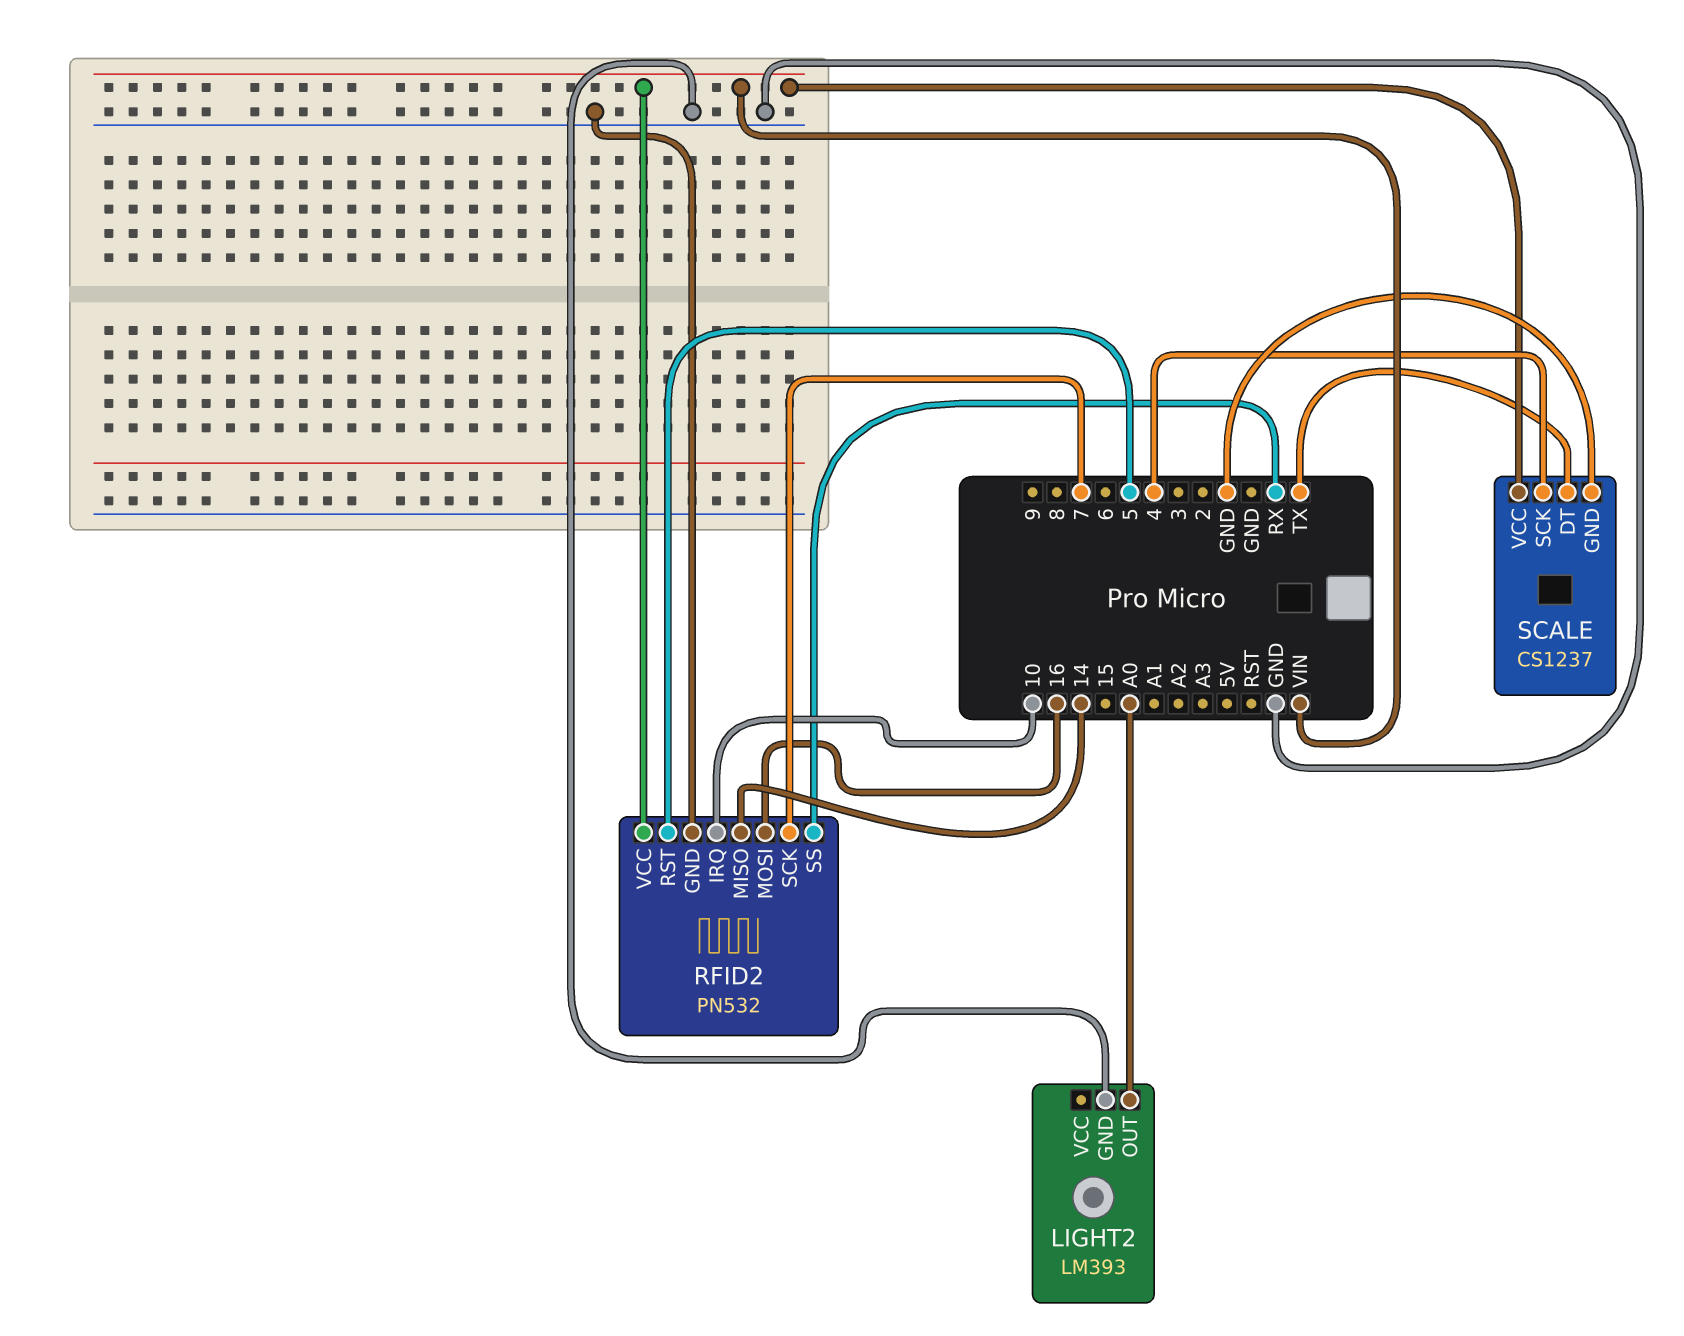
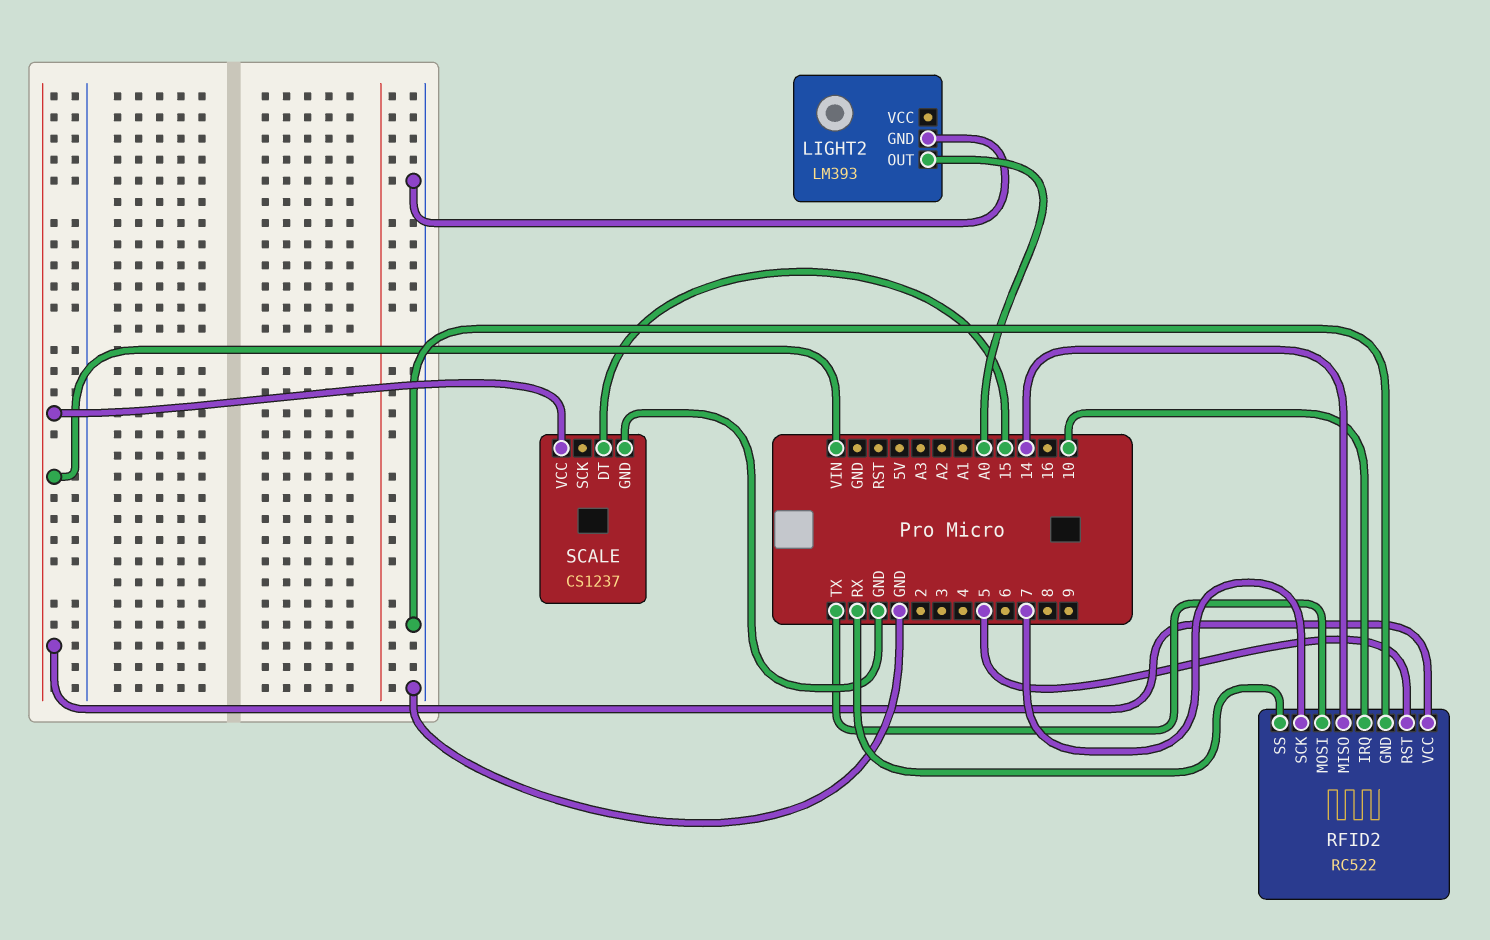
RFID2: PN532 -> RC522
RFID2 pin MOSI: 16 -> TX
SCALE pin DT: TX -> 15
SCALE pin SCK: 4 -> none

